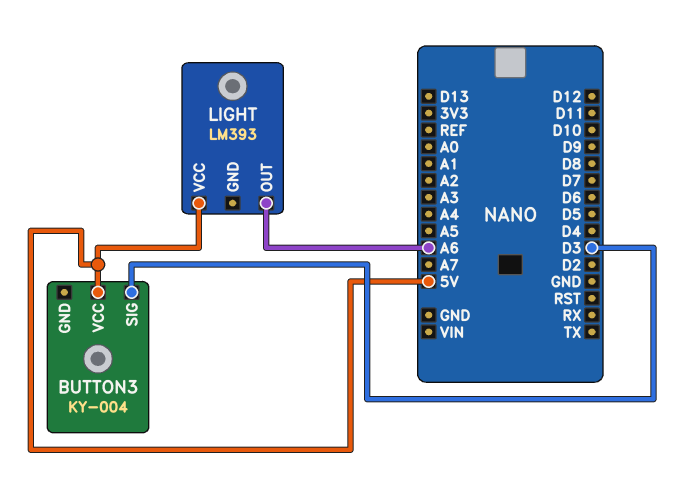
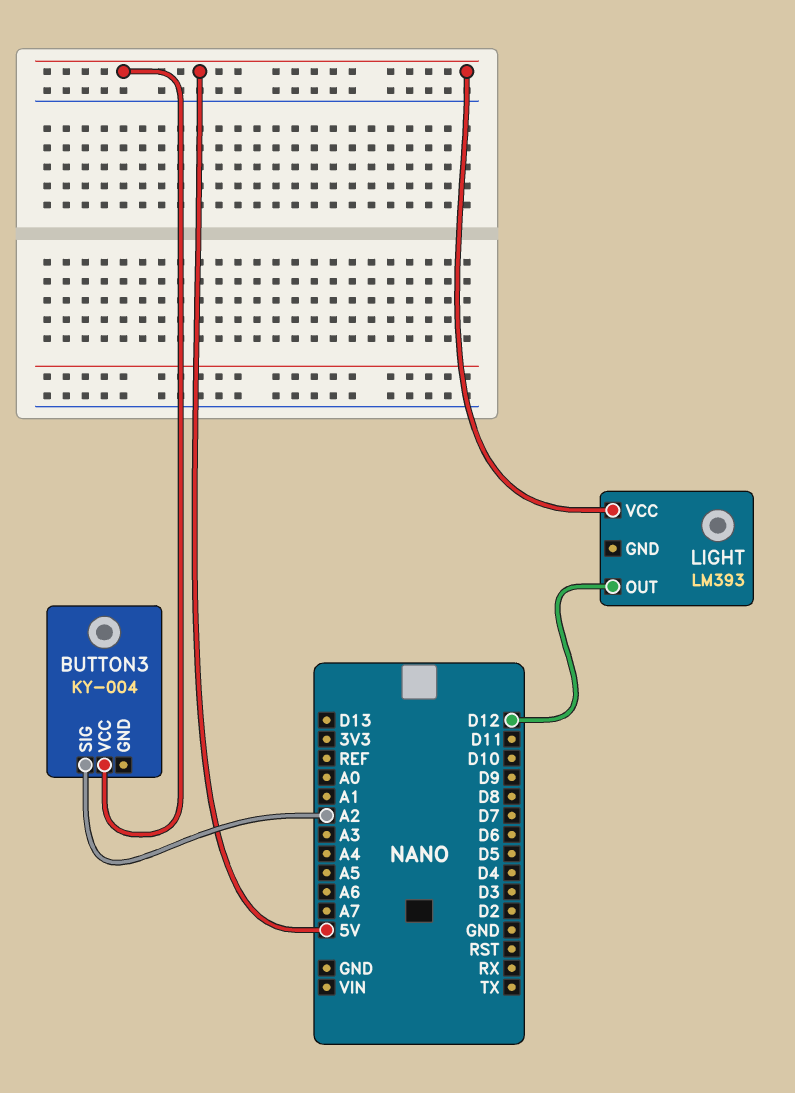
BUTTON3 pin SIG: D3 -> A2
LIGHT pin OUT: A6 -> D12

